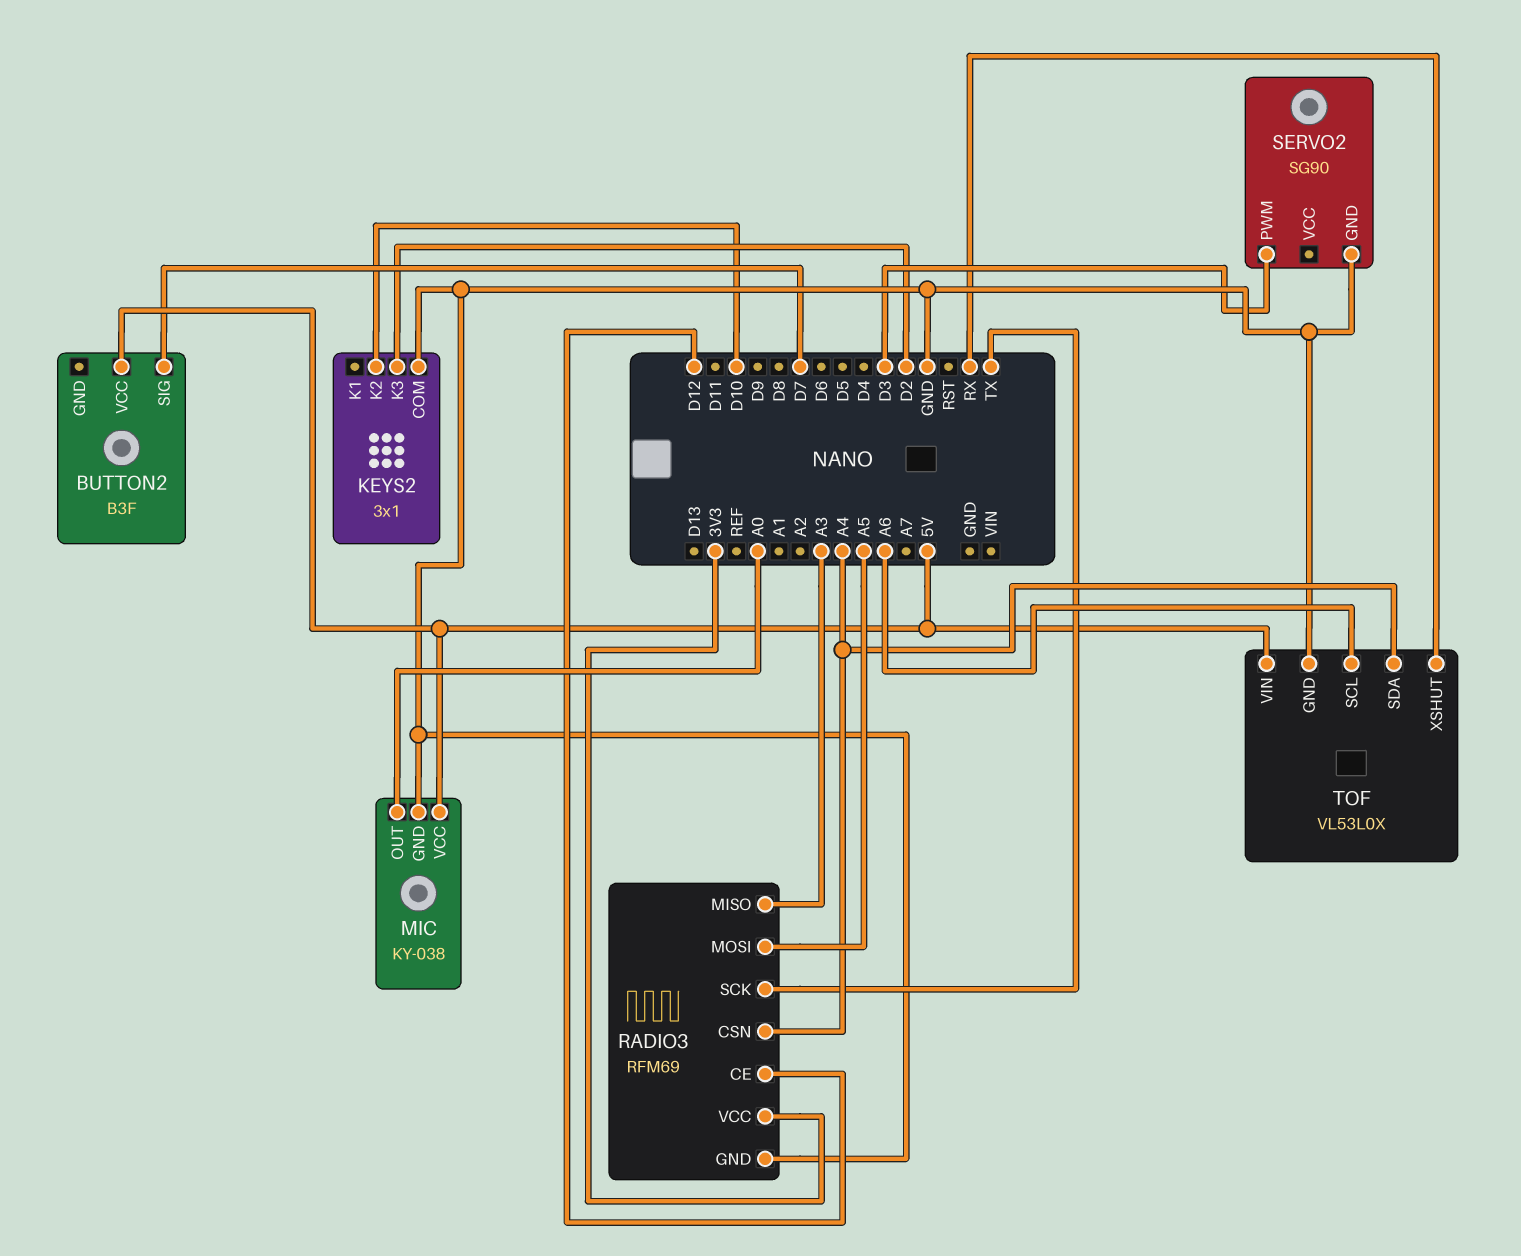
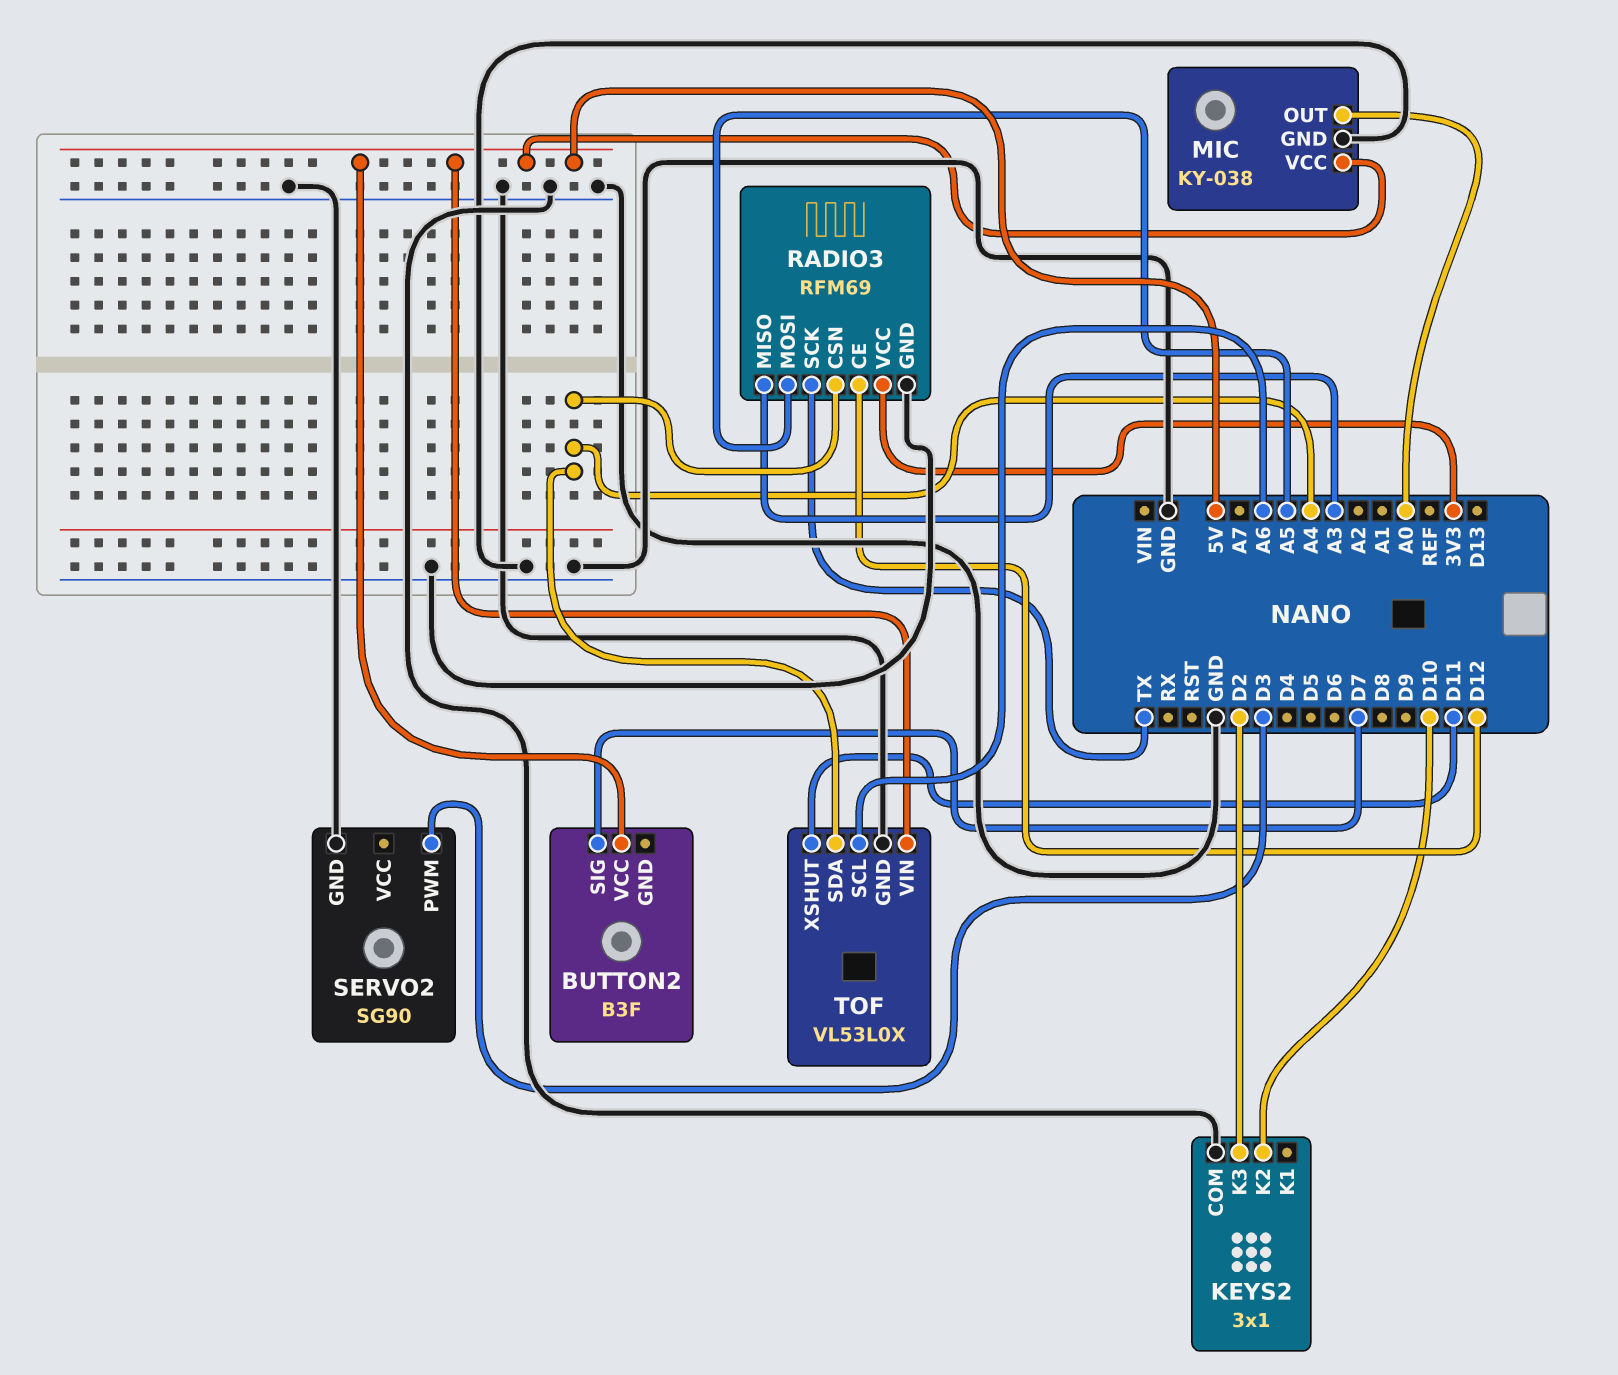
TOF pin XSHUT: RX -> D11

